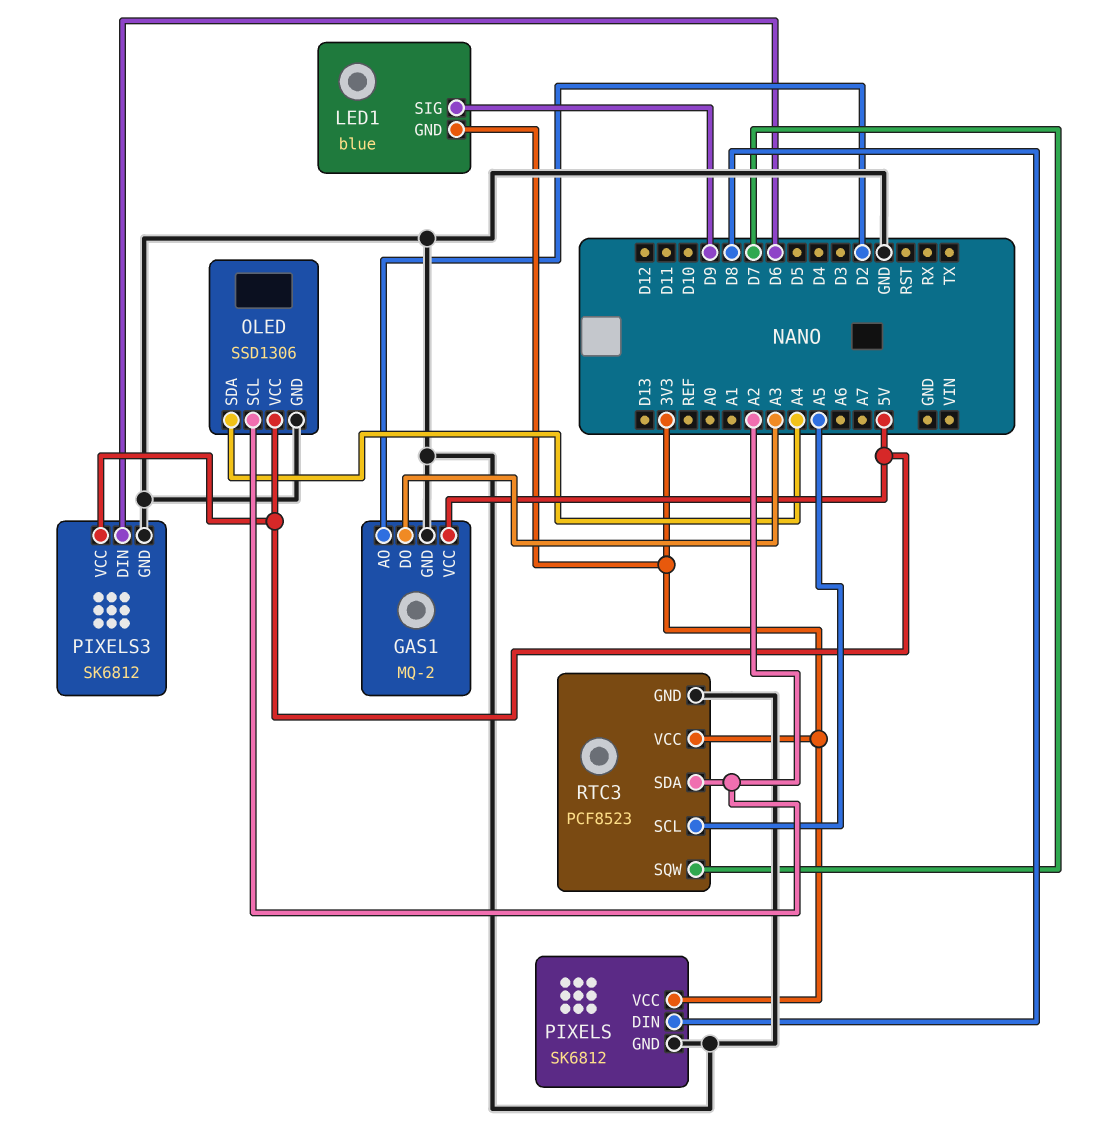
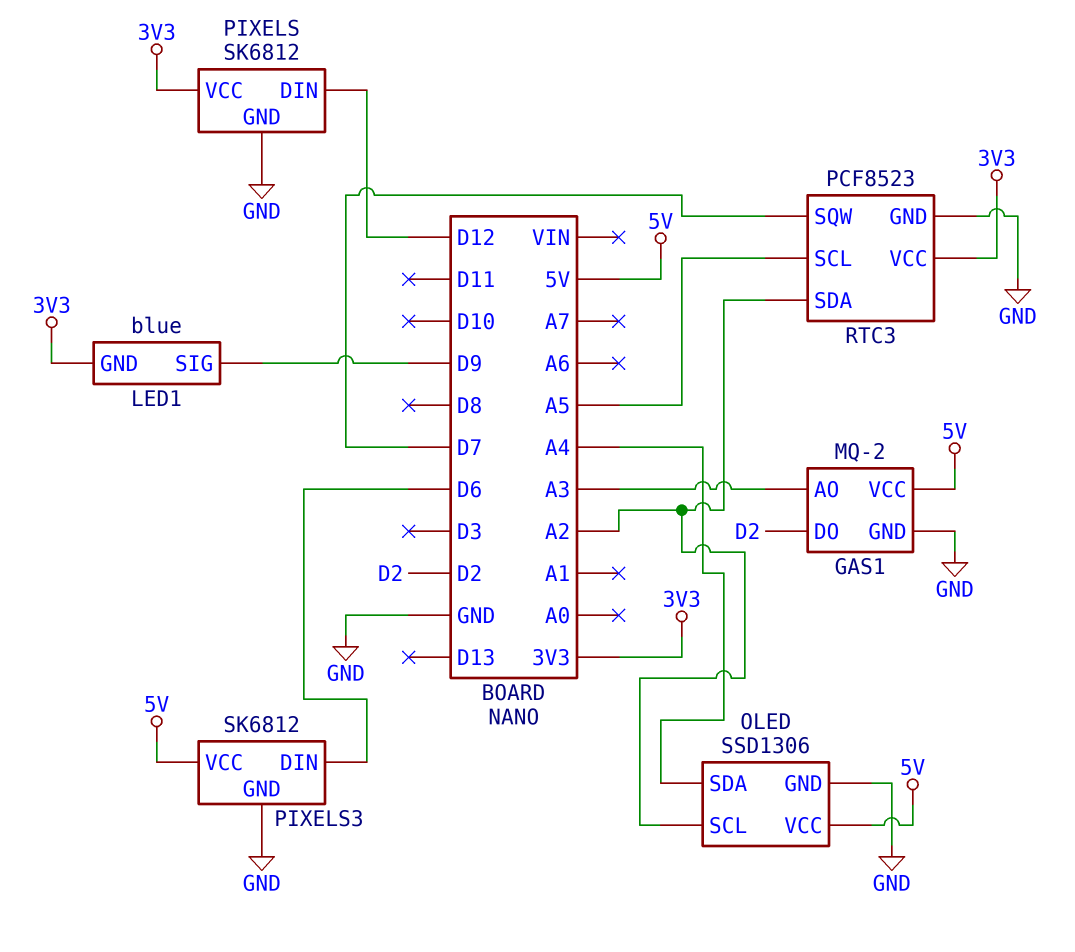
GAS1 pin AO: D2 -> A3
GAS1 pin DO: A3 -> D2
PIXELS pin DIN: D8 -> D12

